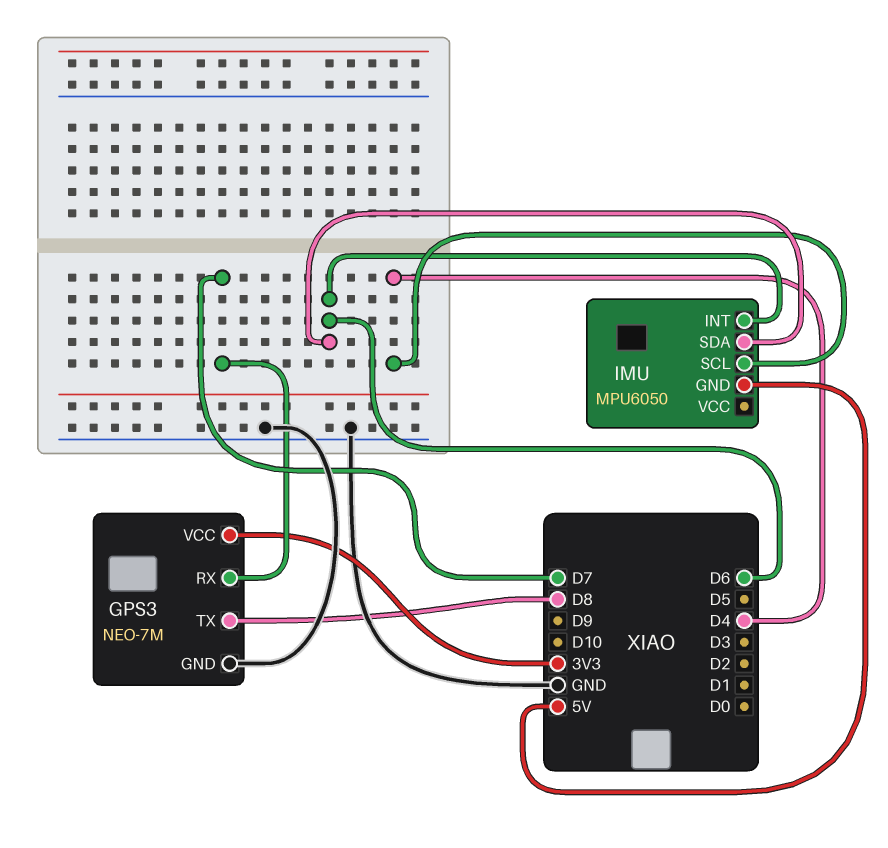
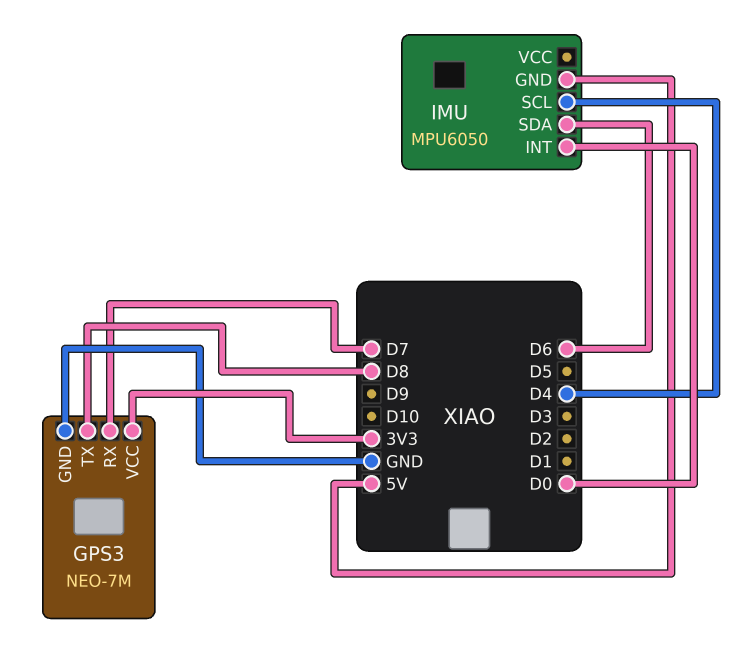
IMU pin INT: D6 -> D0

